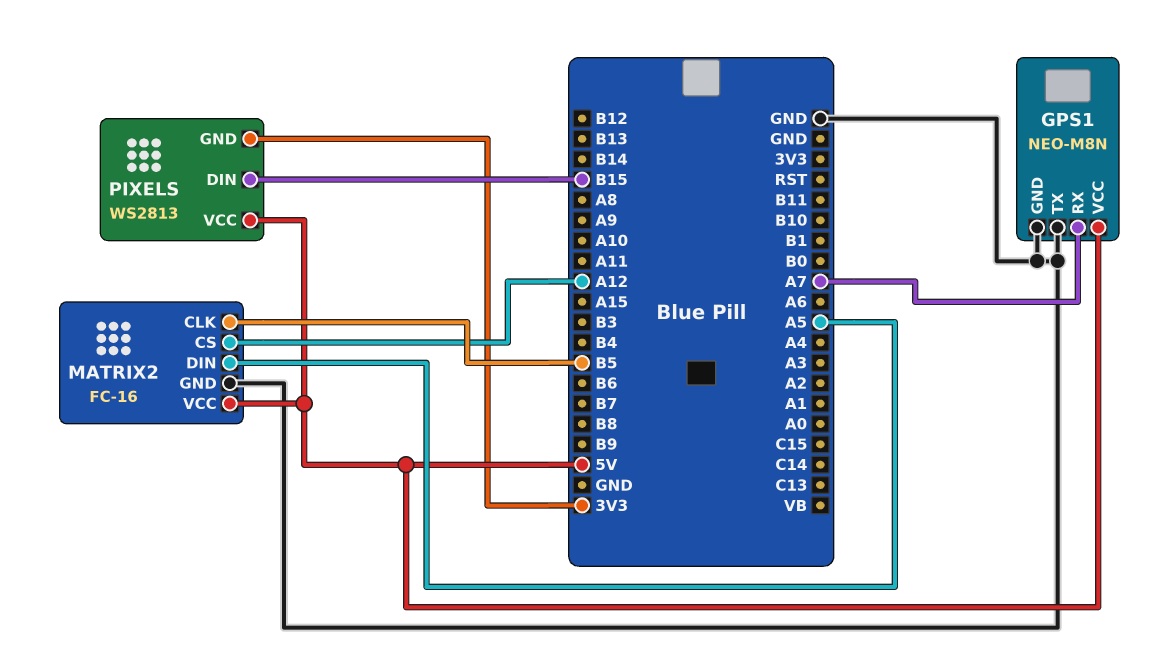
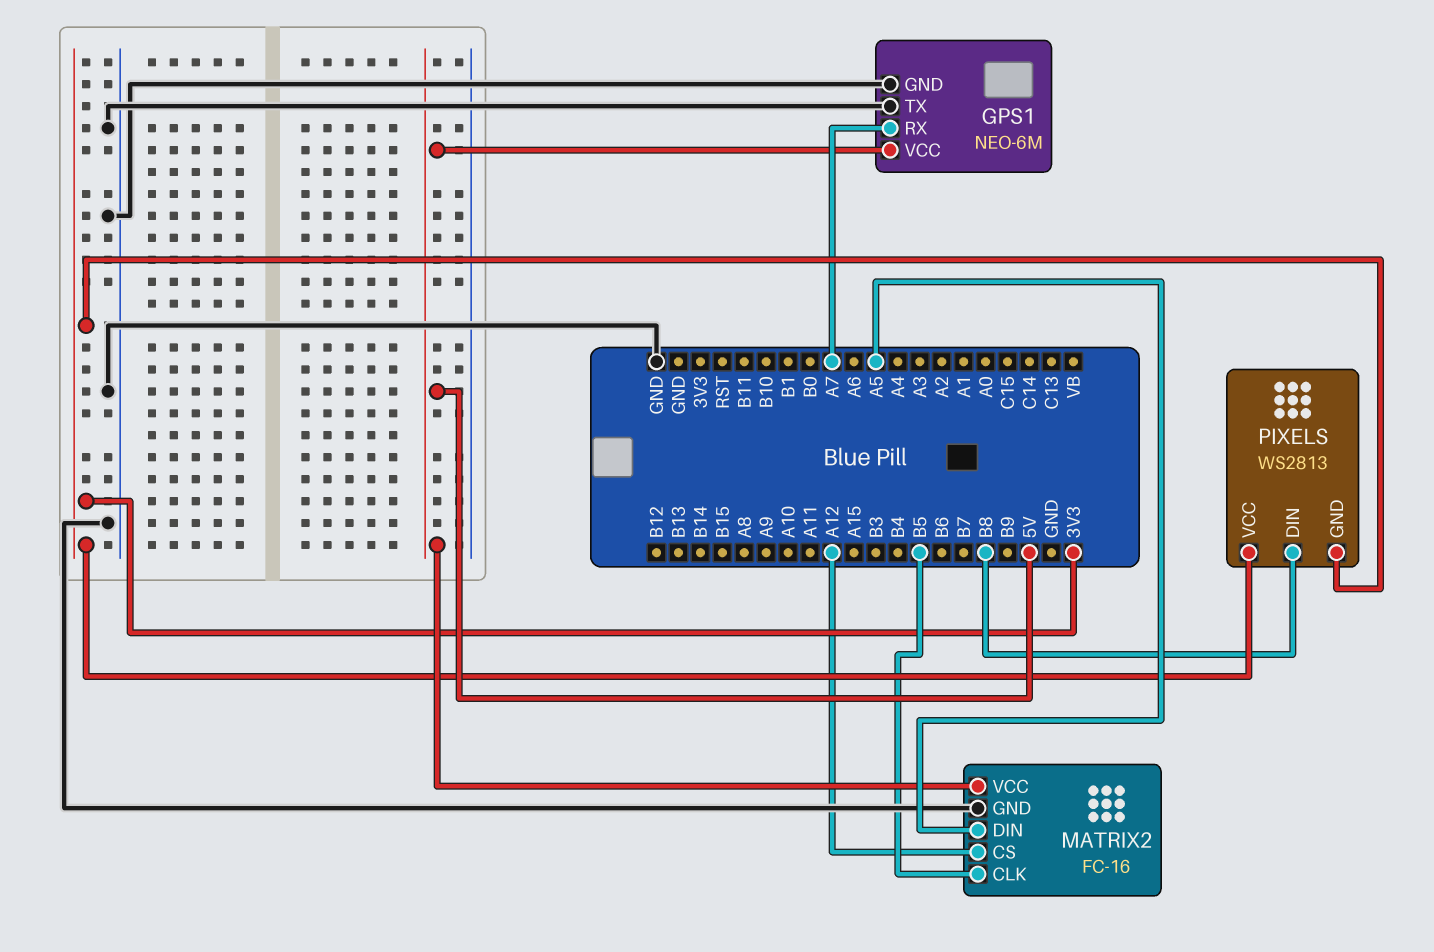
GPS1: NEO-M8N -> NEO-6M
PIXELS pin DIN: B15 -> B8
PIXELS pin VCC: 5V -> 3V3

